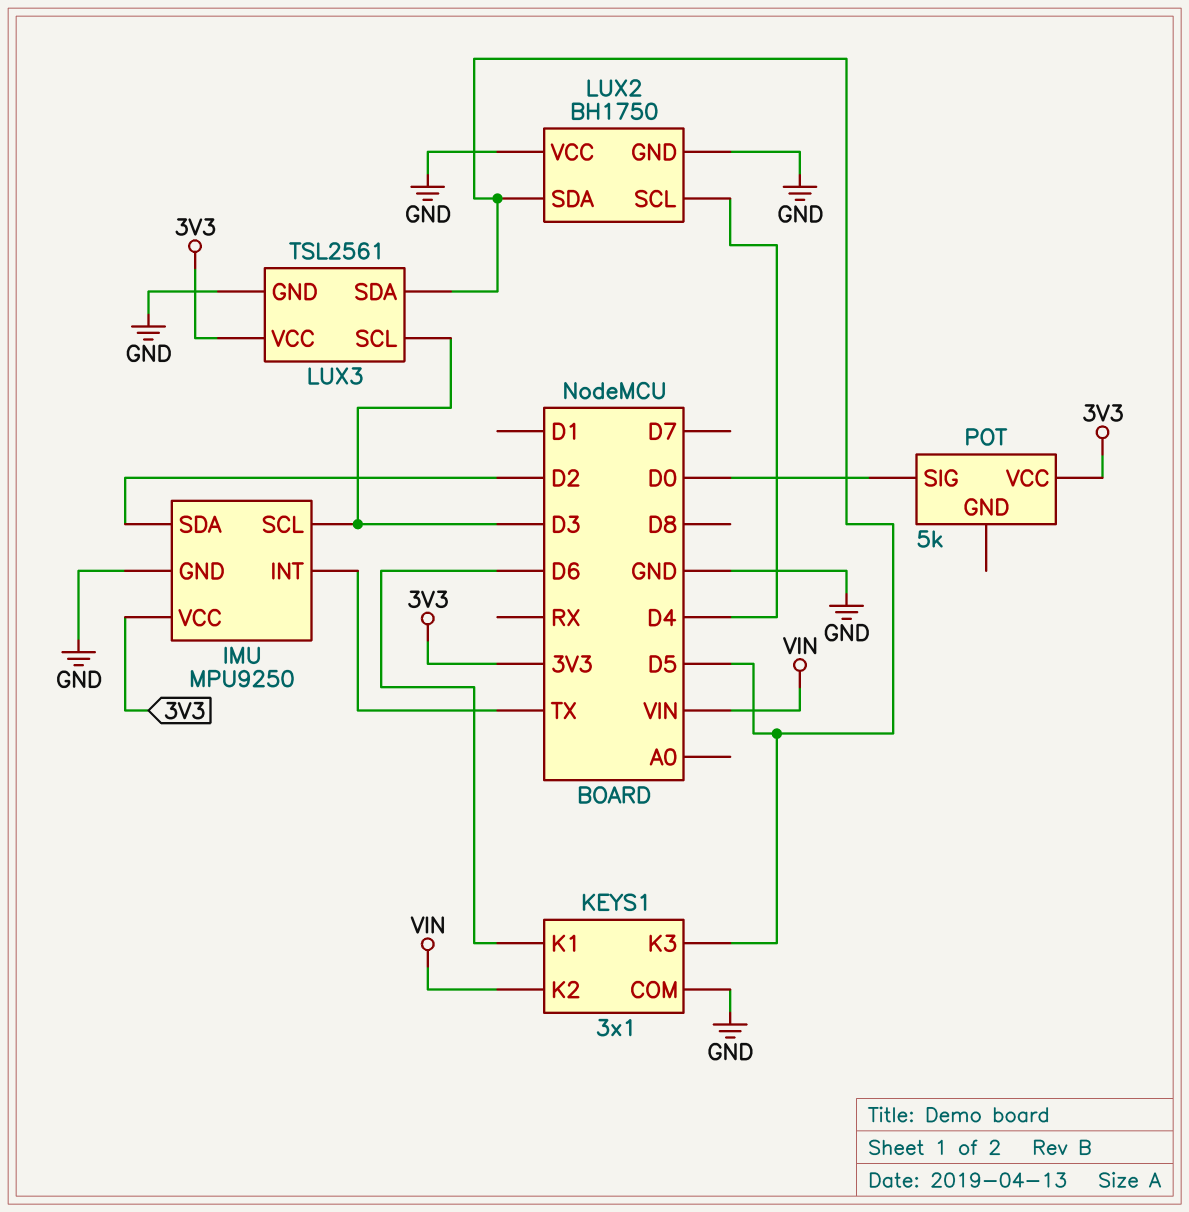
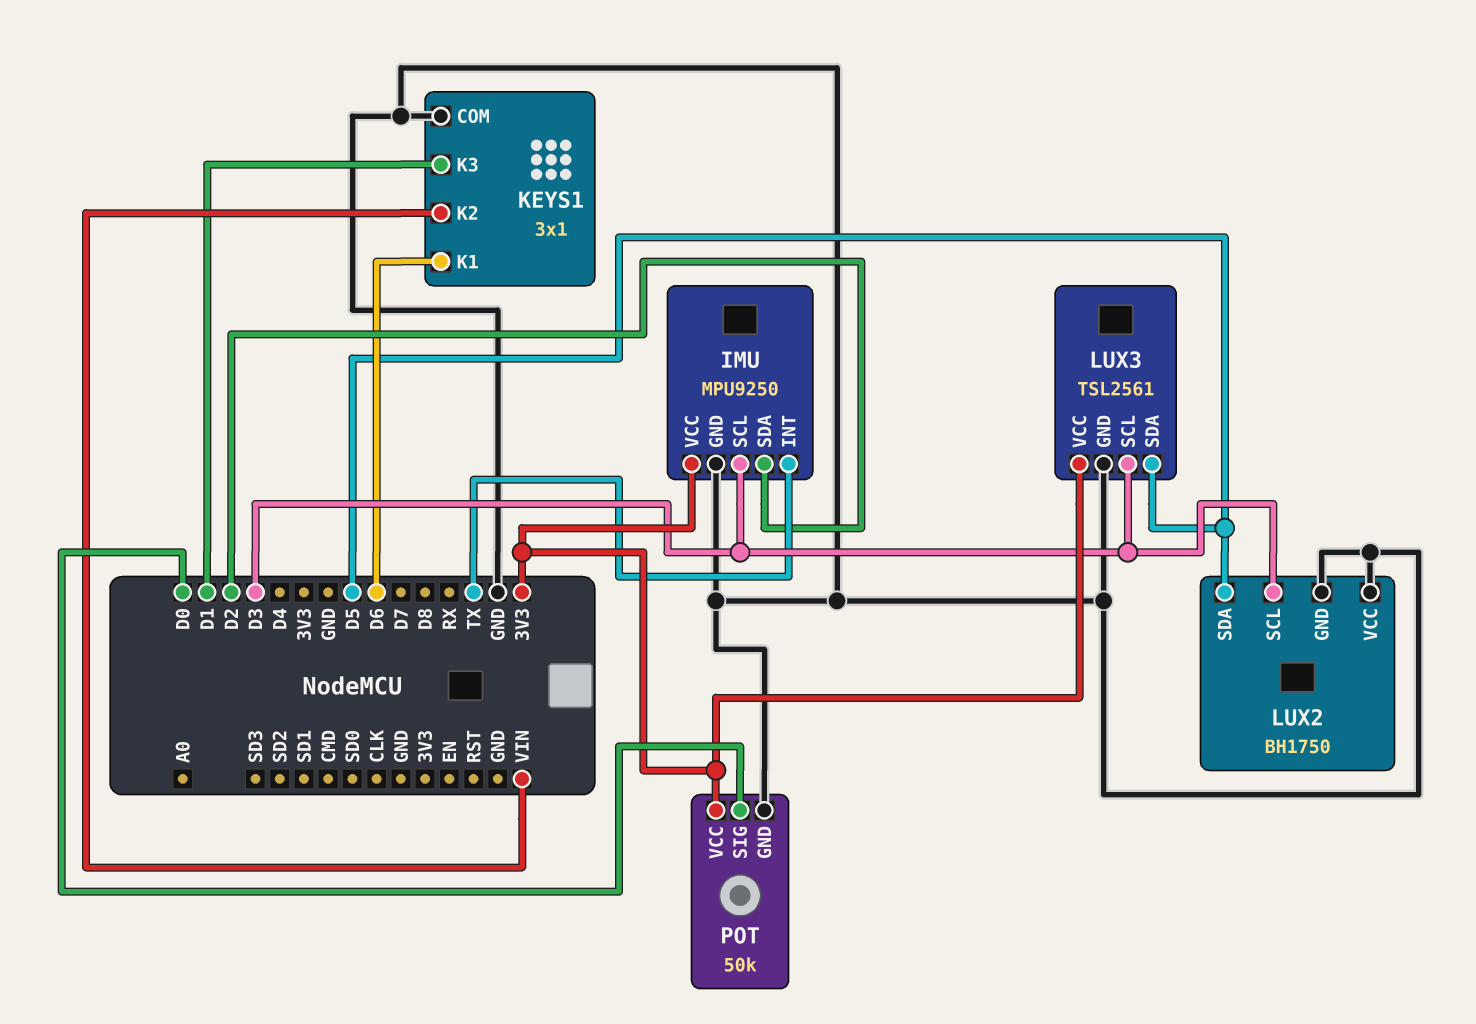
KEYS1 pin K3: D5 -> D1
LUX2 pin SCL: D4 -> D3
POT: 5k -> 50k
POT pin GND: none -> GND

